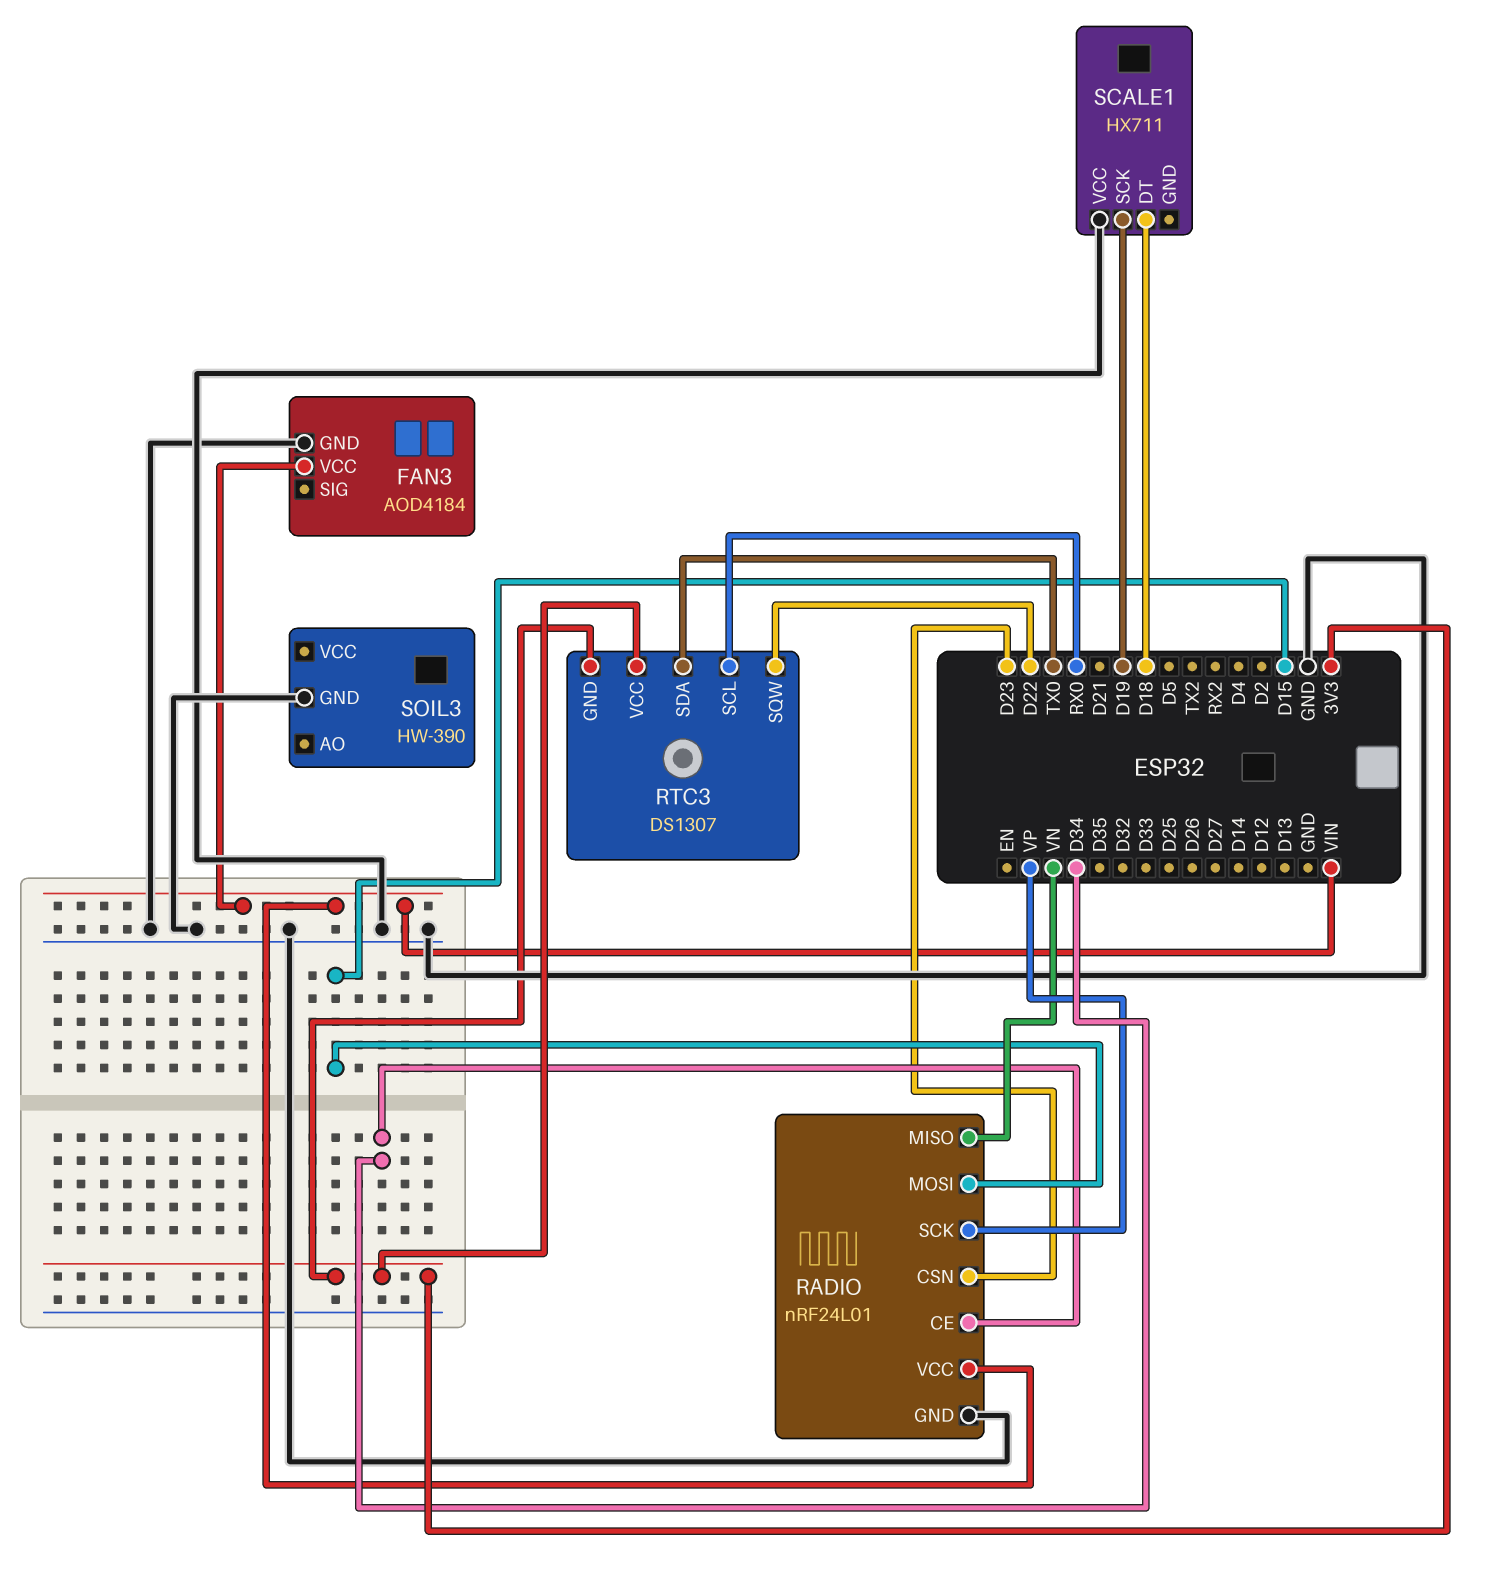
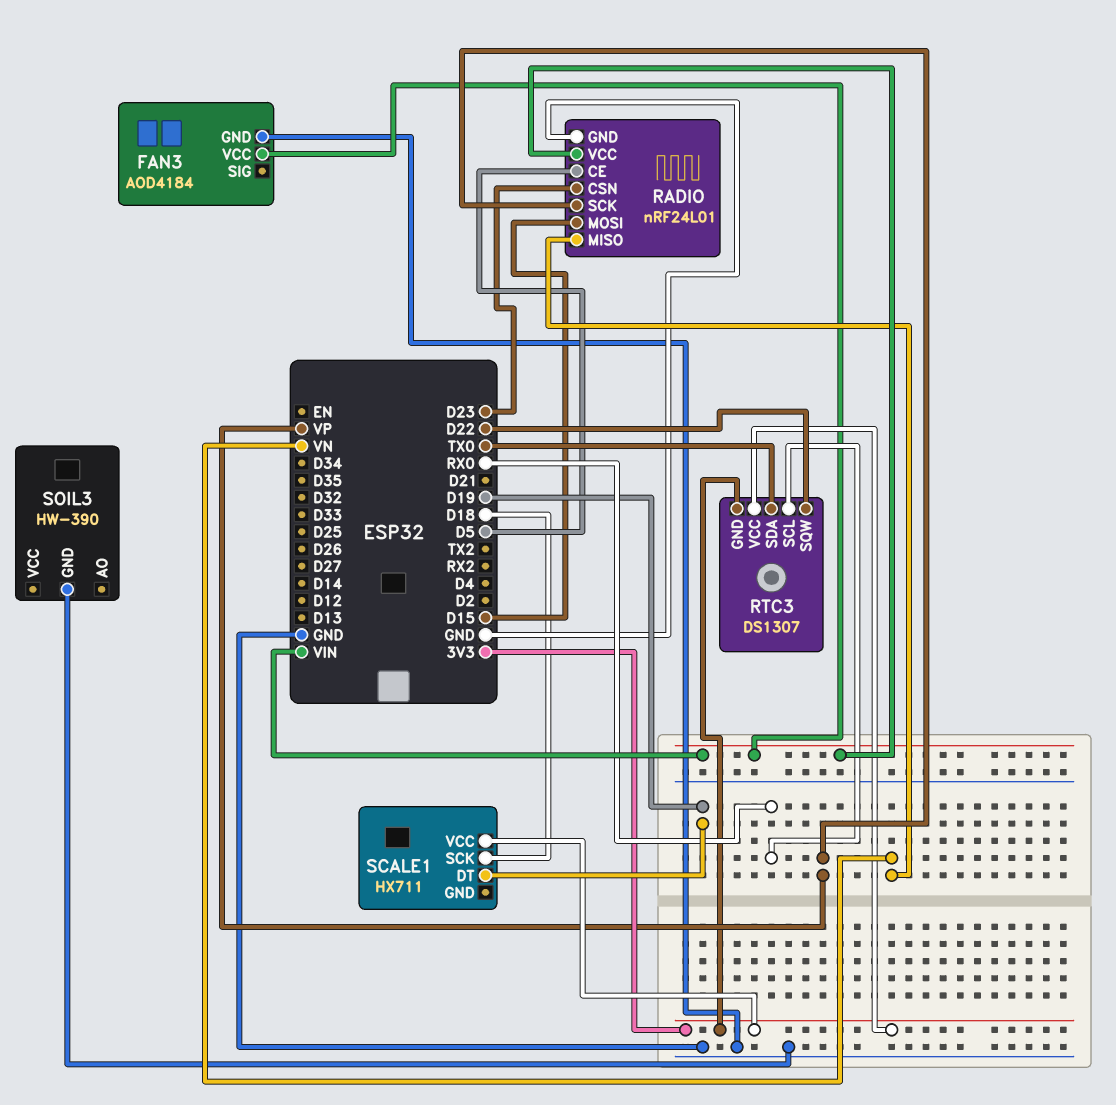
RADIO pin CE: D34 -> D5
SCALE1 pin DT: D18 -> D19
SCALE1 pin SCK: D19 -> D18
SCALE1 pin VCC: GND -> 3V3

